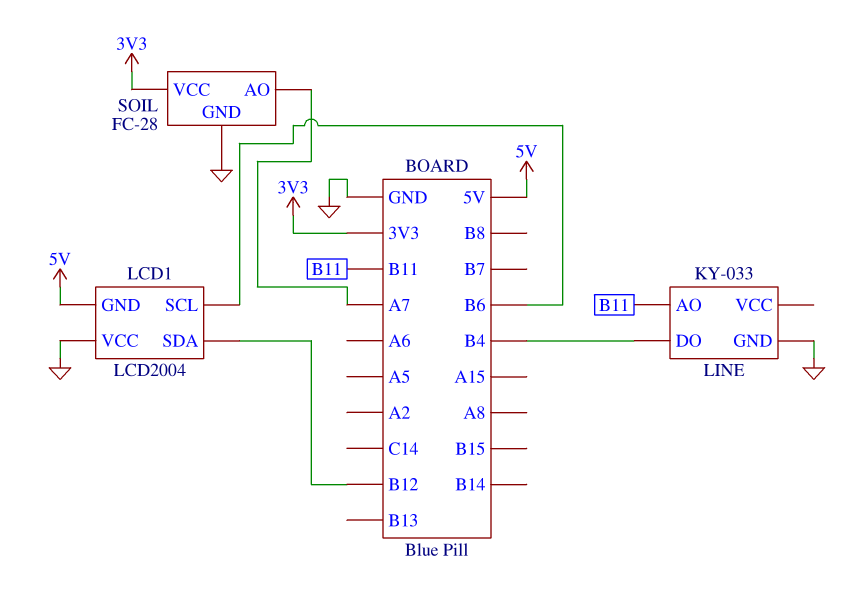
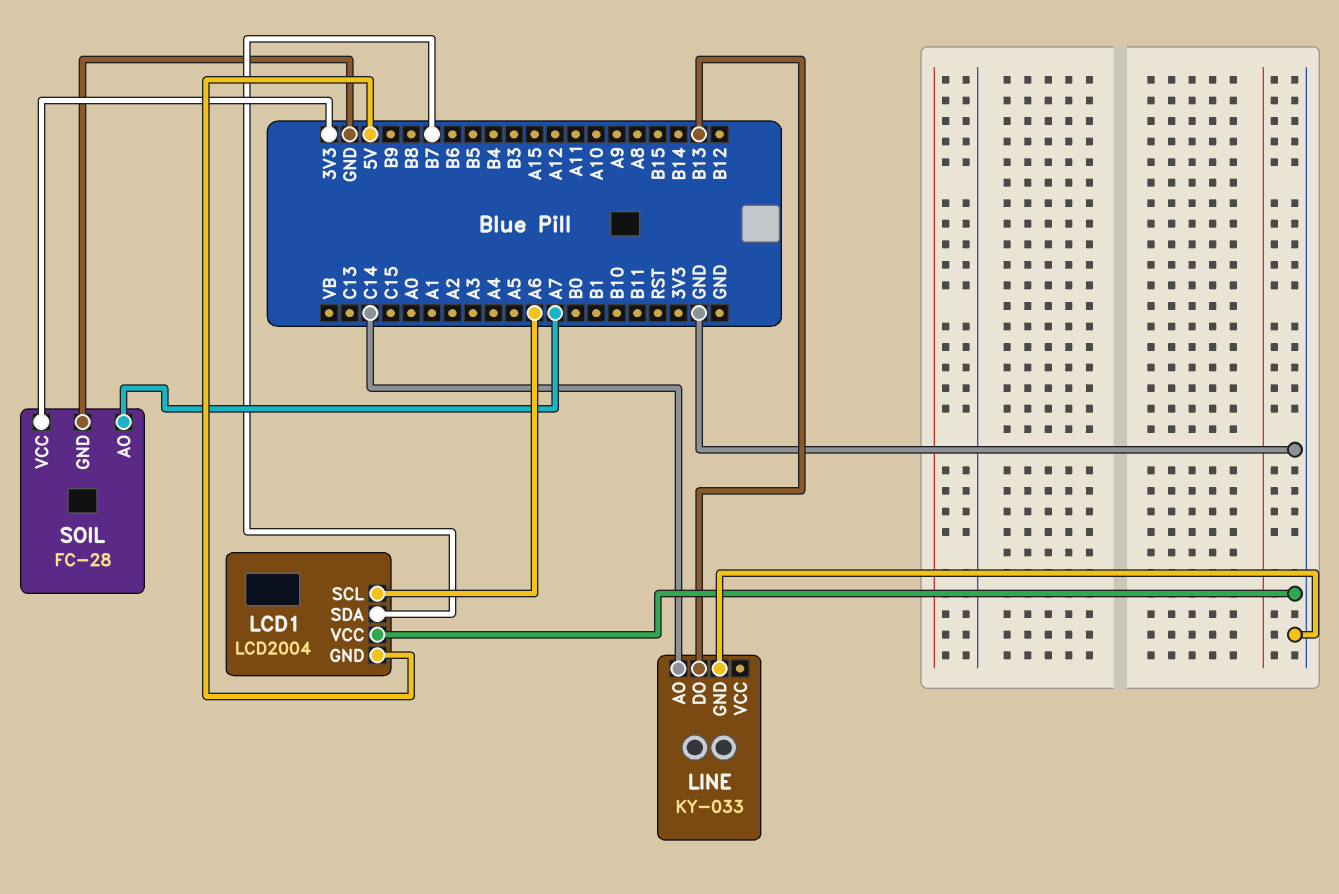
LCD1 pin SCL: B6 -> A6
LCD1 pin SDA: B12 -> B7
LINE pin AO: B11 -> C14
LINE pin DO: B4 -> B13

